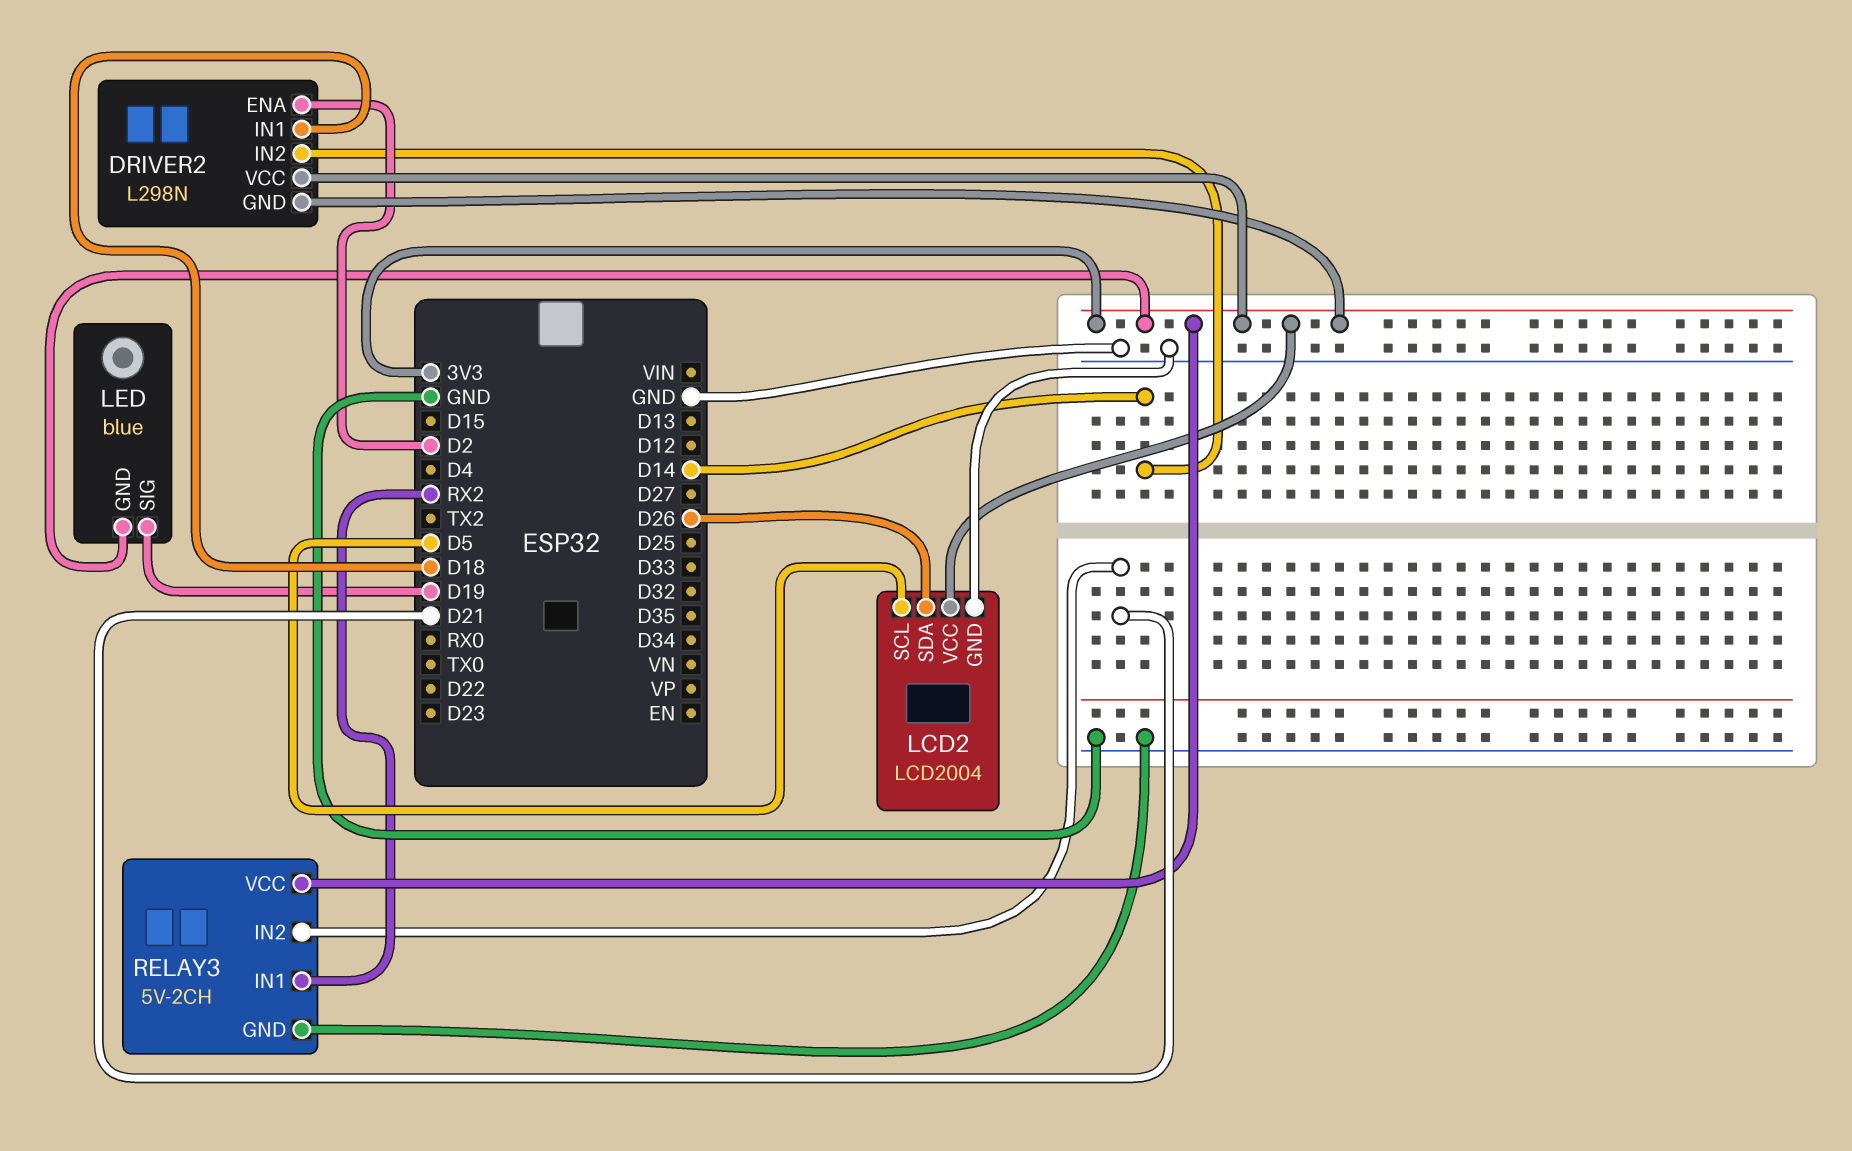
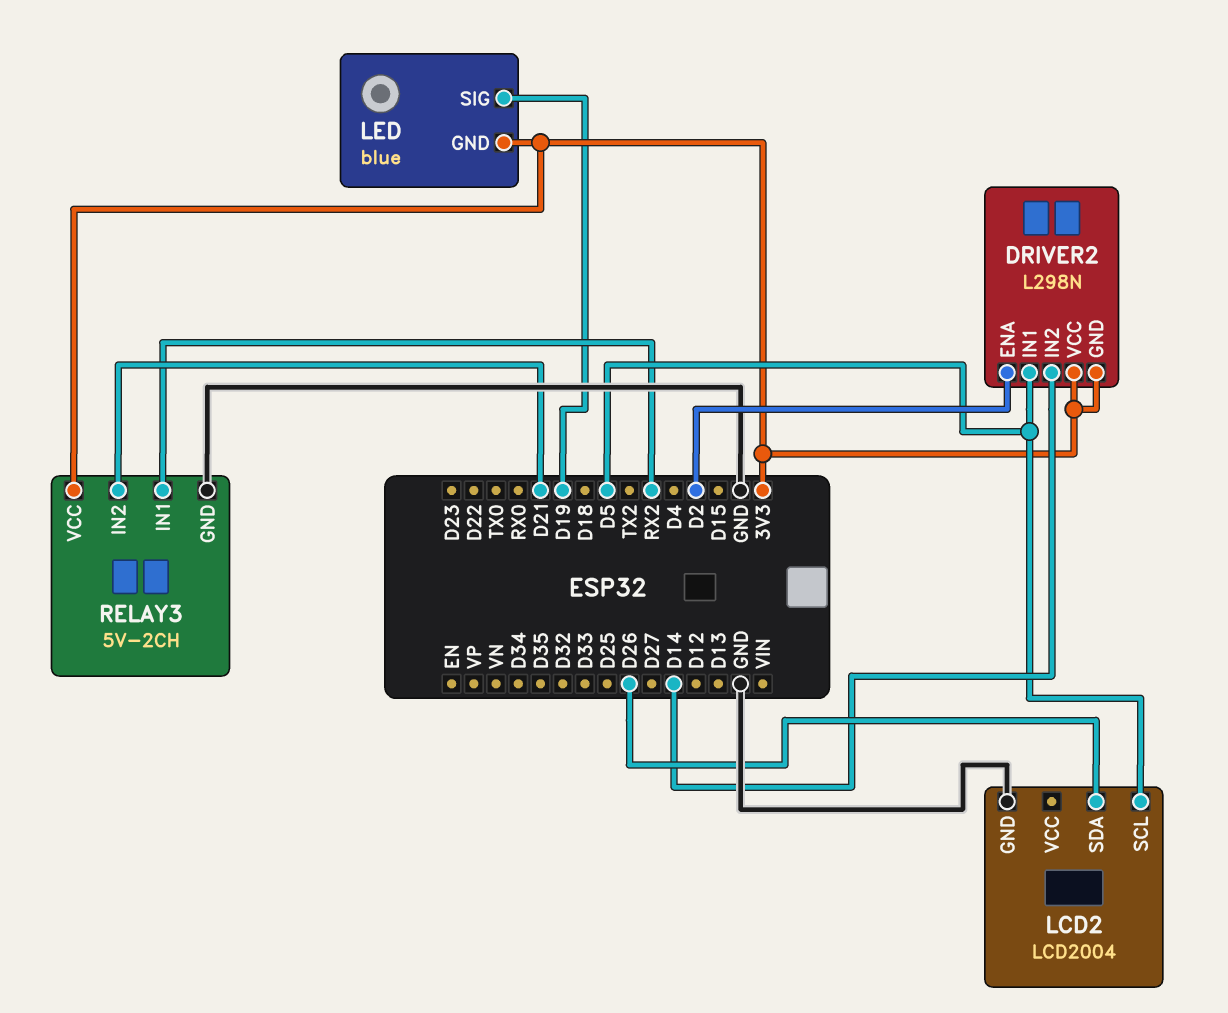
DRIVER2 pin IN1: D18 -> D5
LCD2 pin VCC: 3V3 -> none

